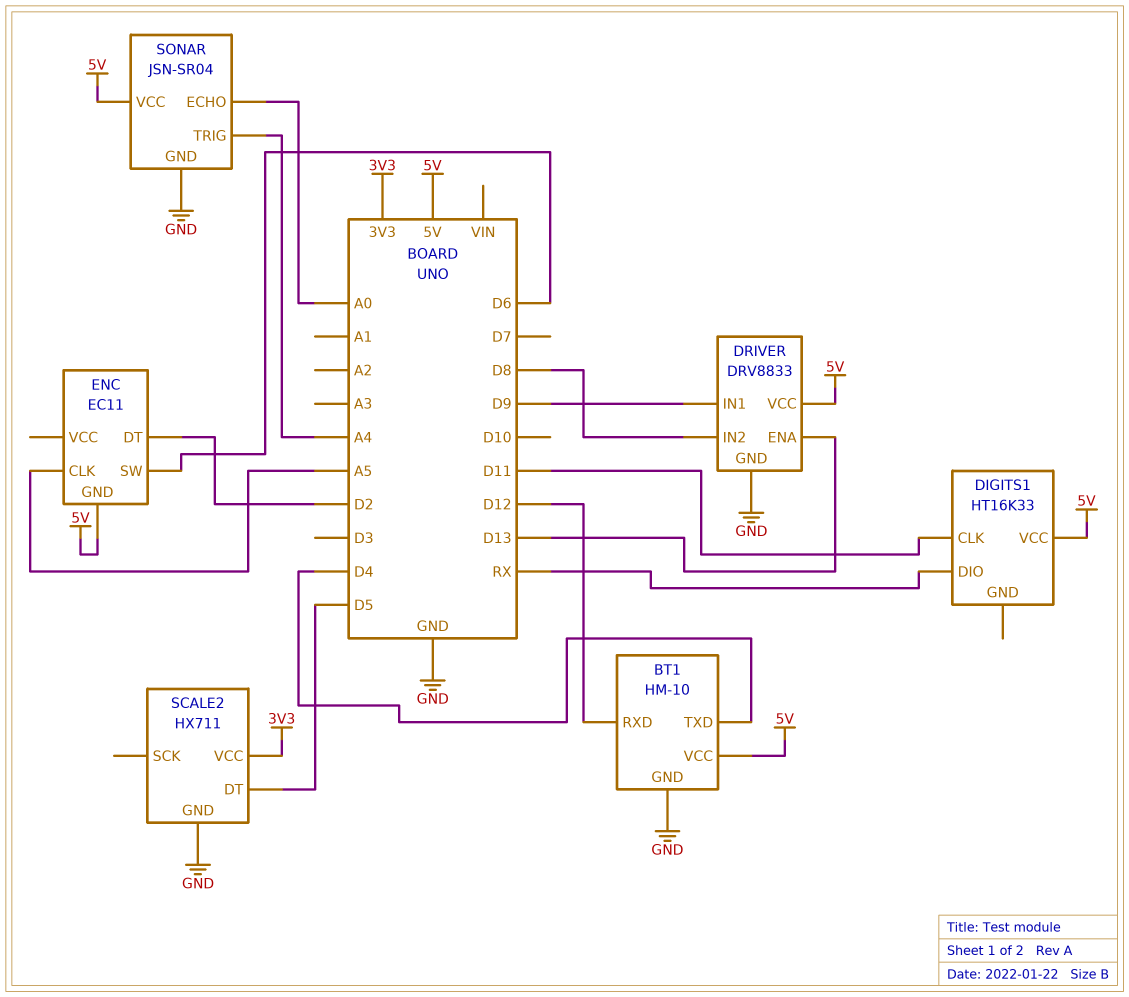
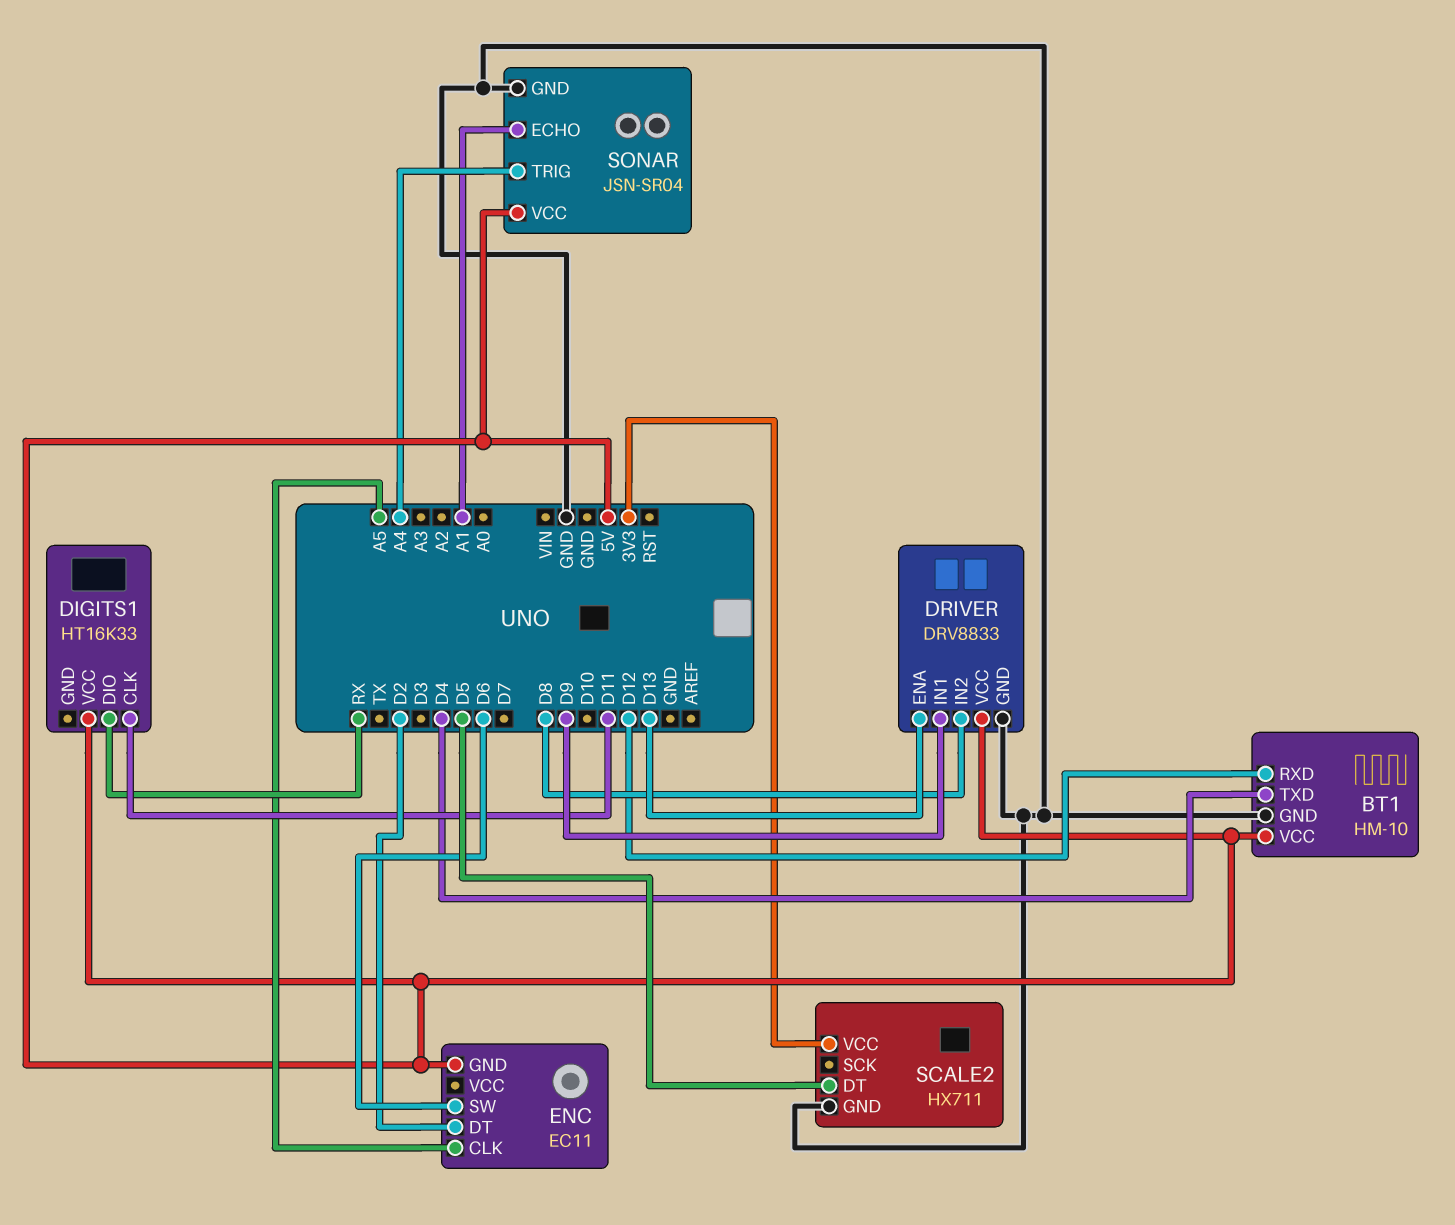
SONAR pin ECHO: A0 -> A1

